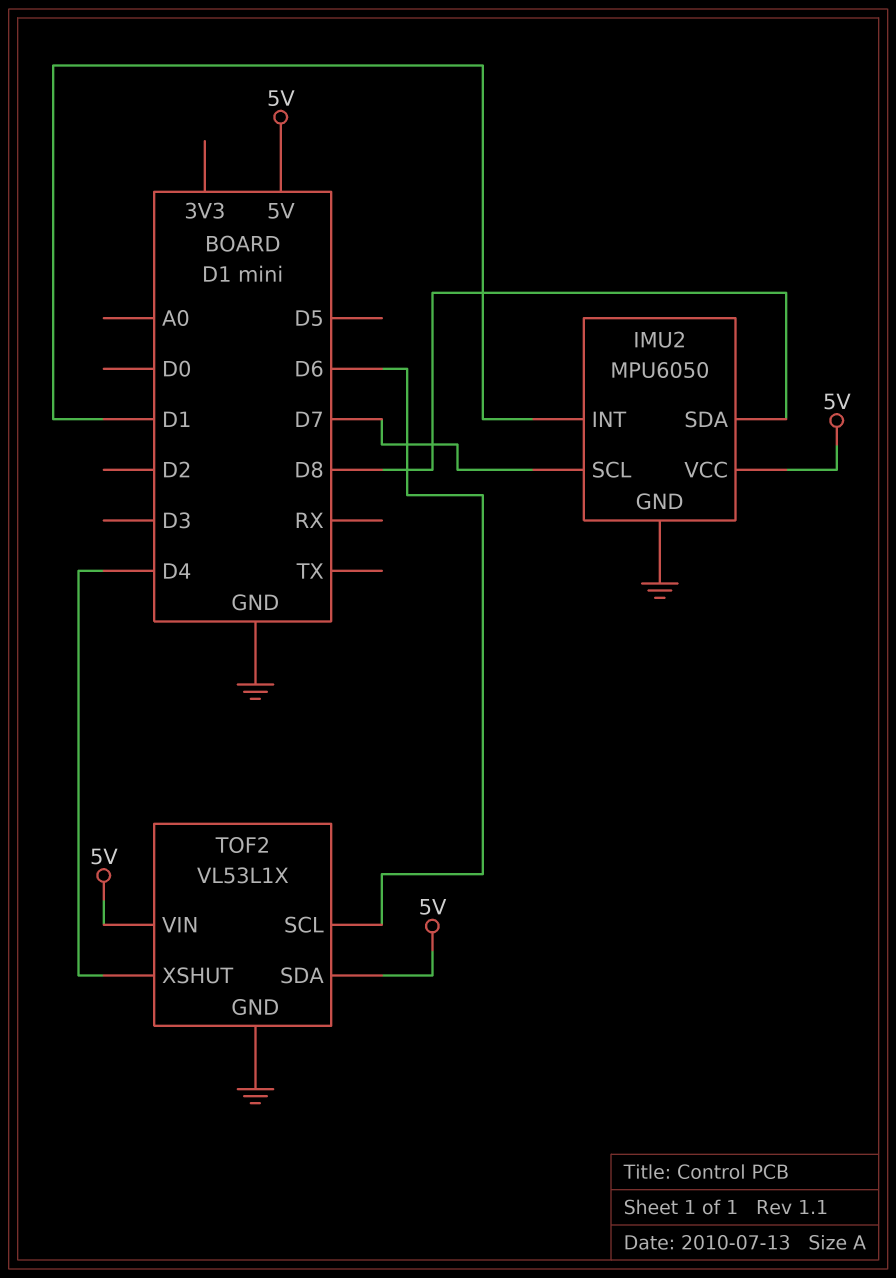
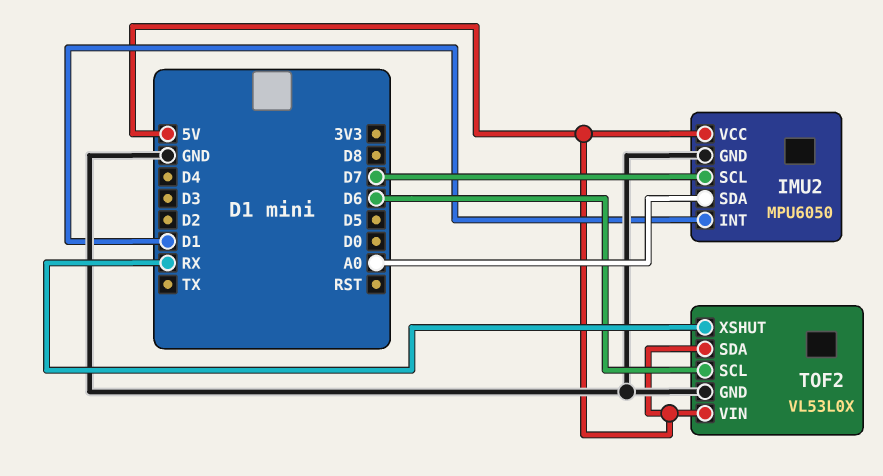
IMU2 pin SDA: D8 -> A0
TOF2: VL53L1X -> VL53L0X
TOF2 pin XSHUT: D4 -> RX

